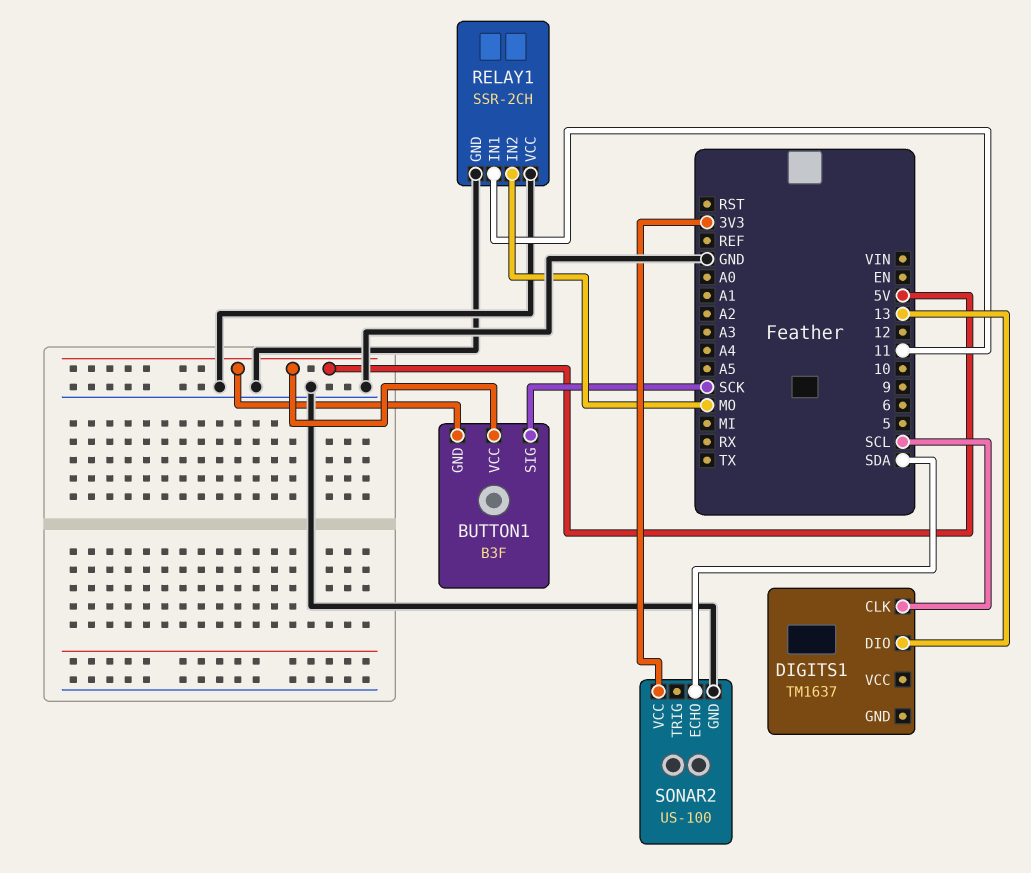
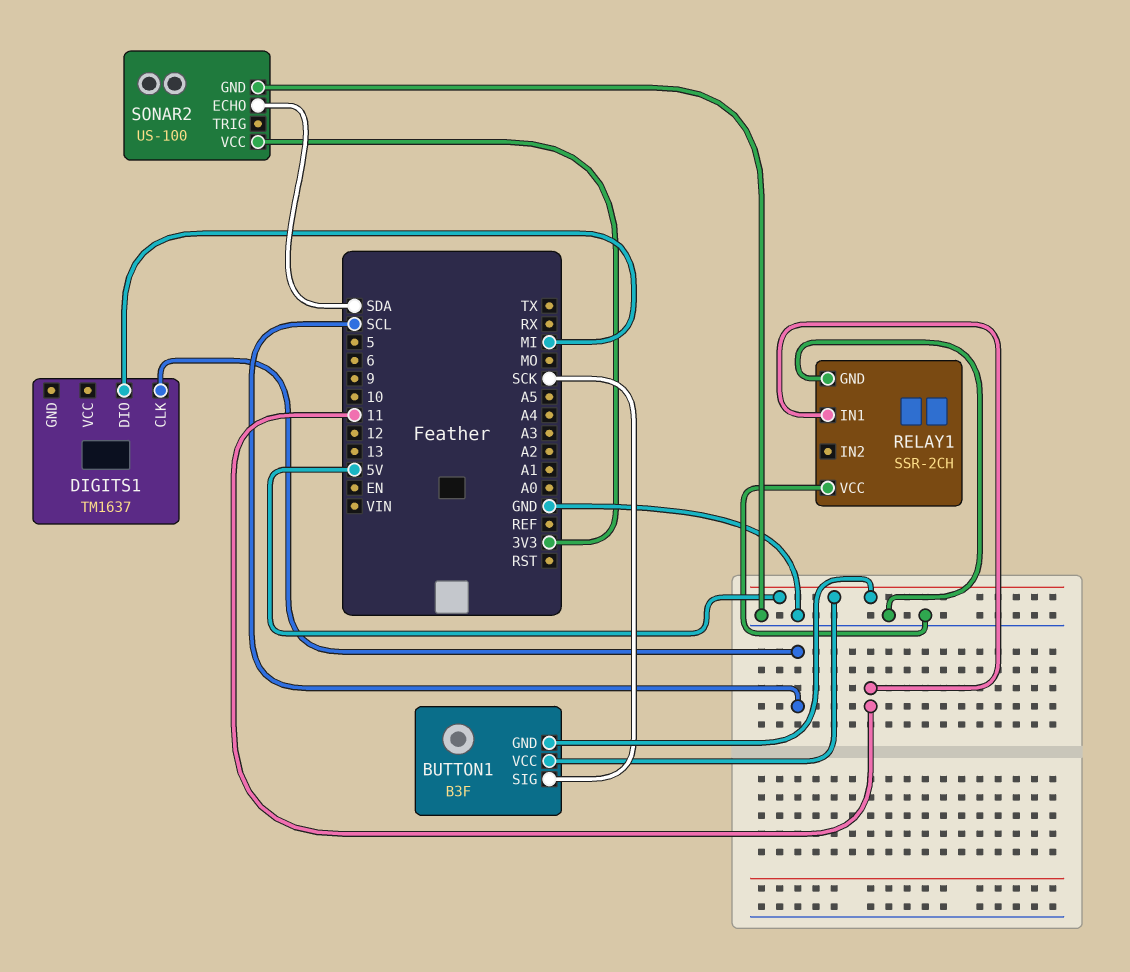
DIGITS1 pin DIO: 13 -> MI
RELAY1 pin IN2: MO -> none

